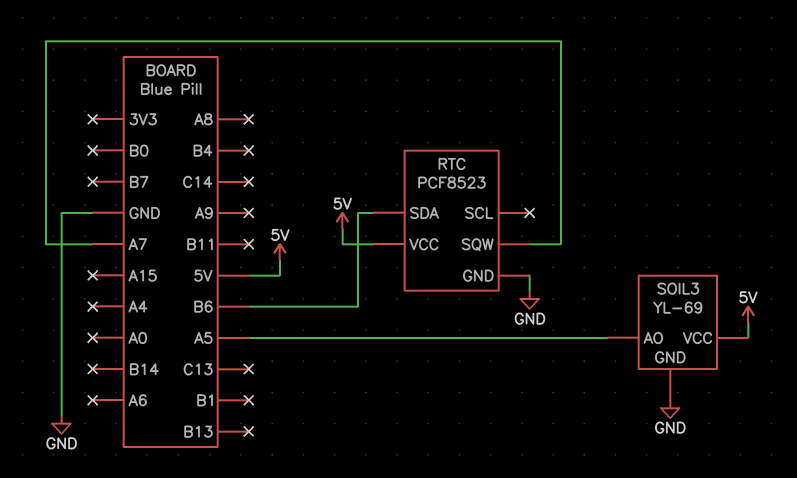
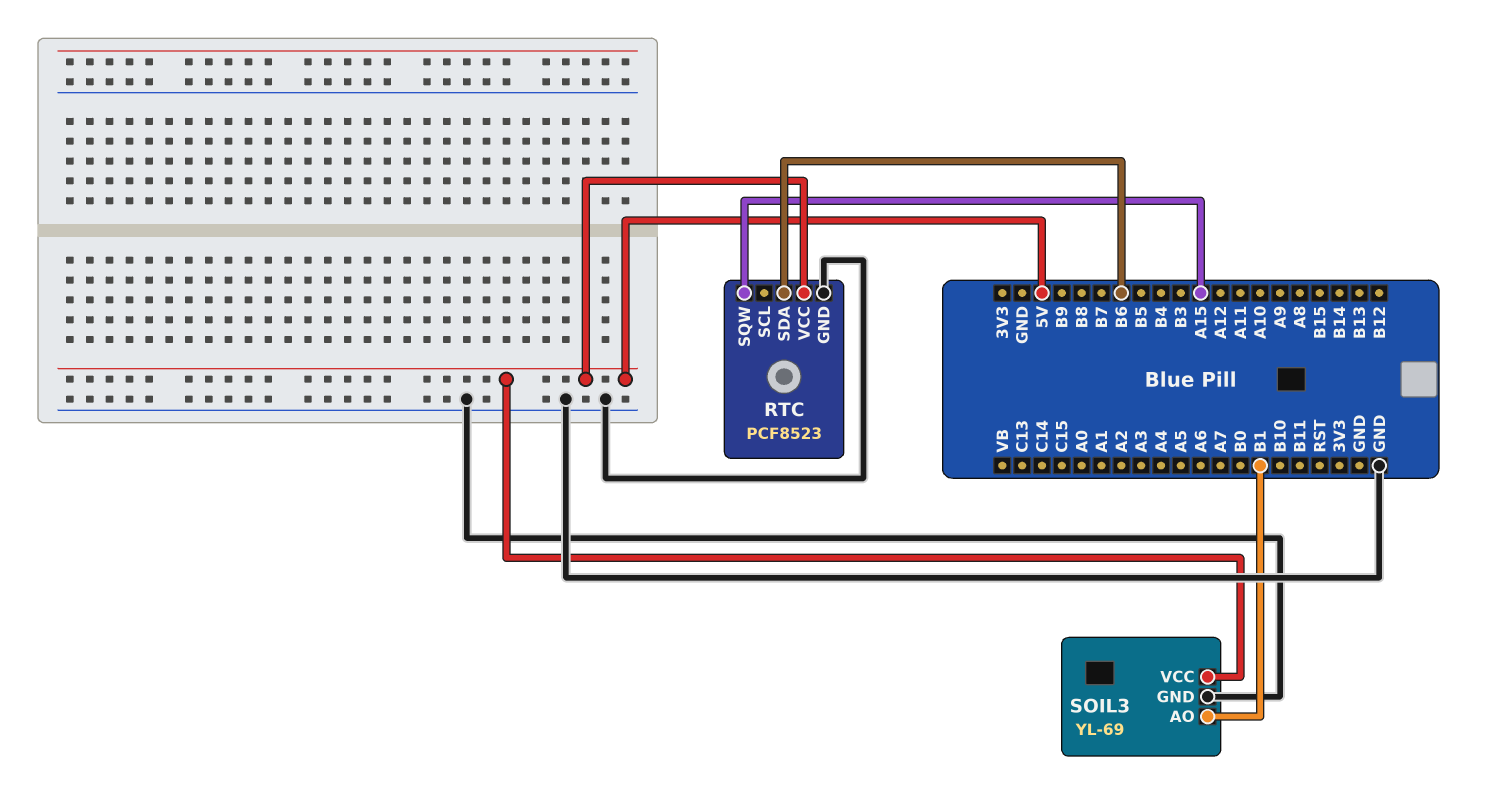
RTC pin SQW: A7 -> A15
SOIL3 pin AO: A5 -> B1

